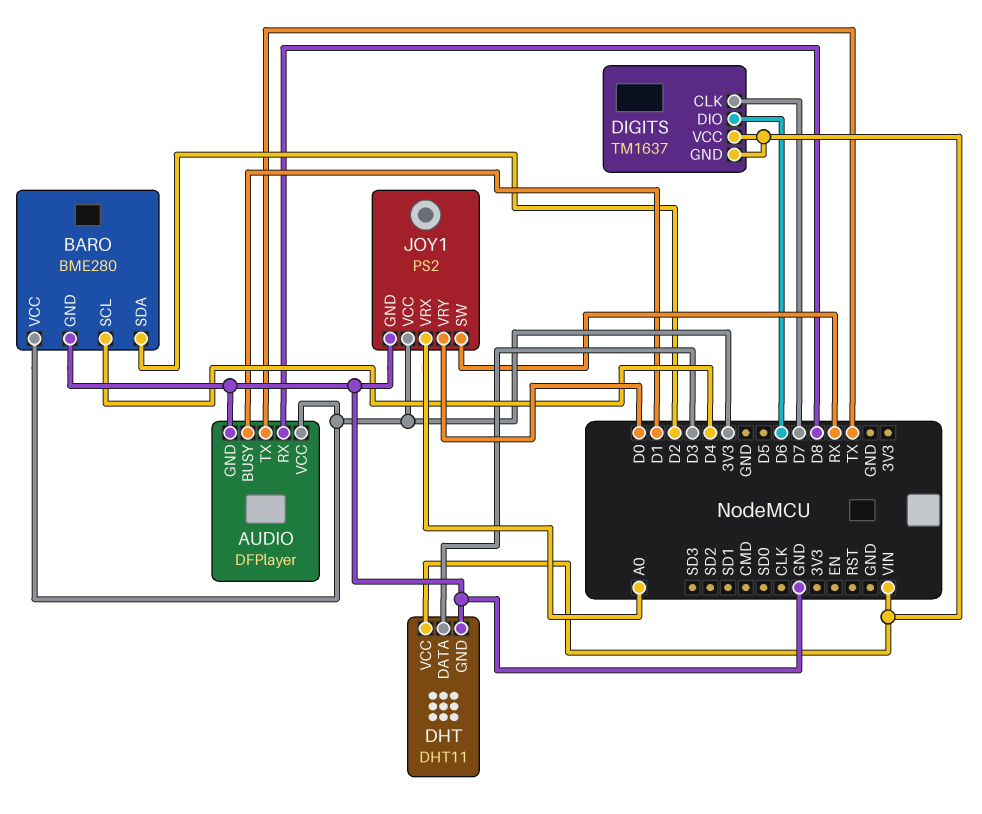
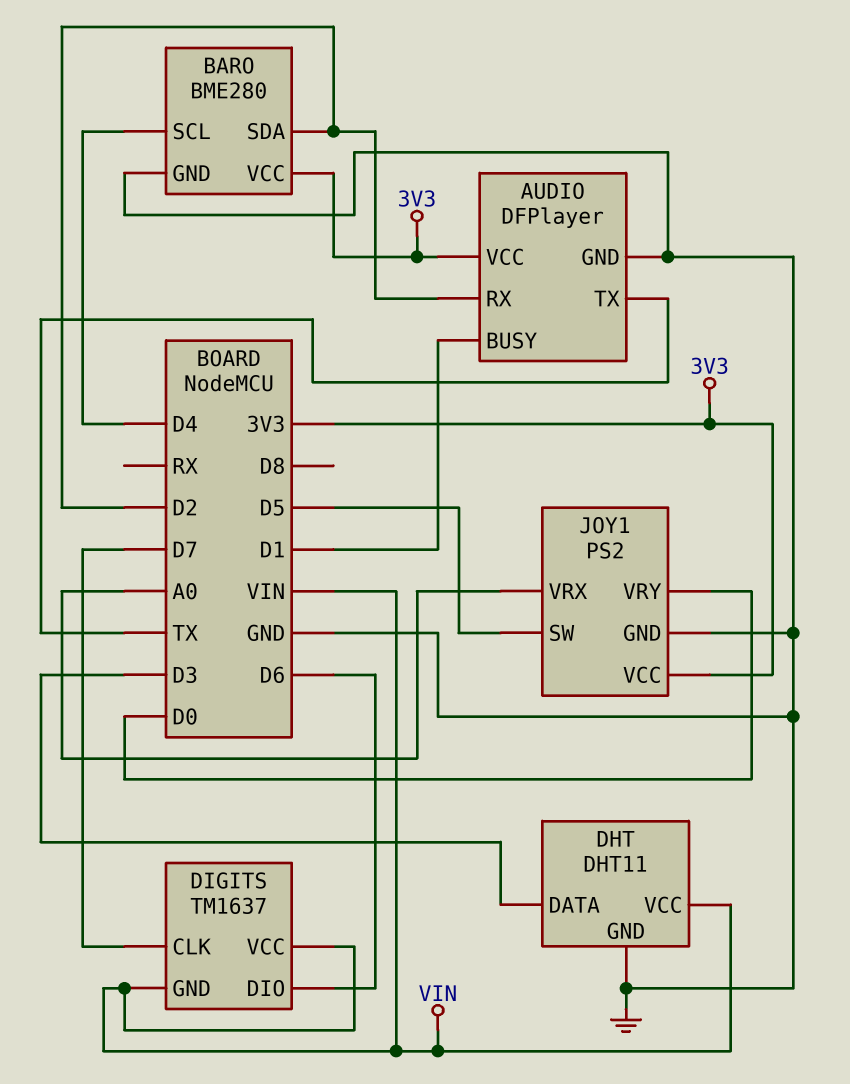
AUDIO pin RX: D8 -> D2
JOY1 pin SW: RX -> D5

